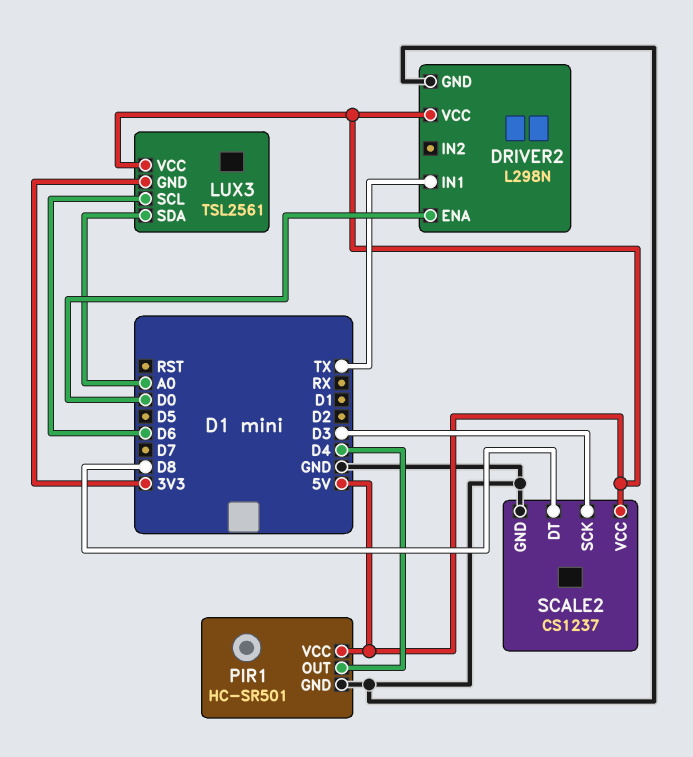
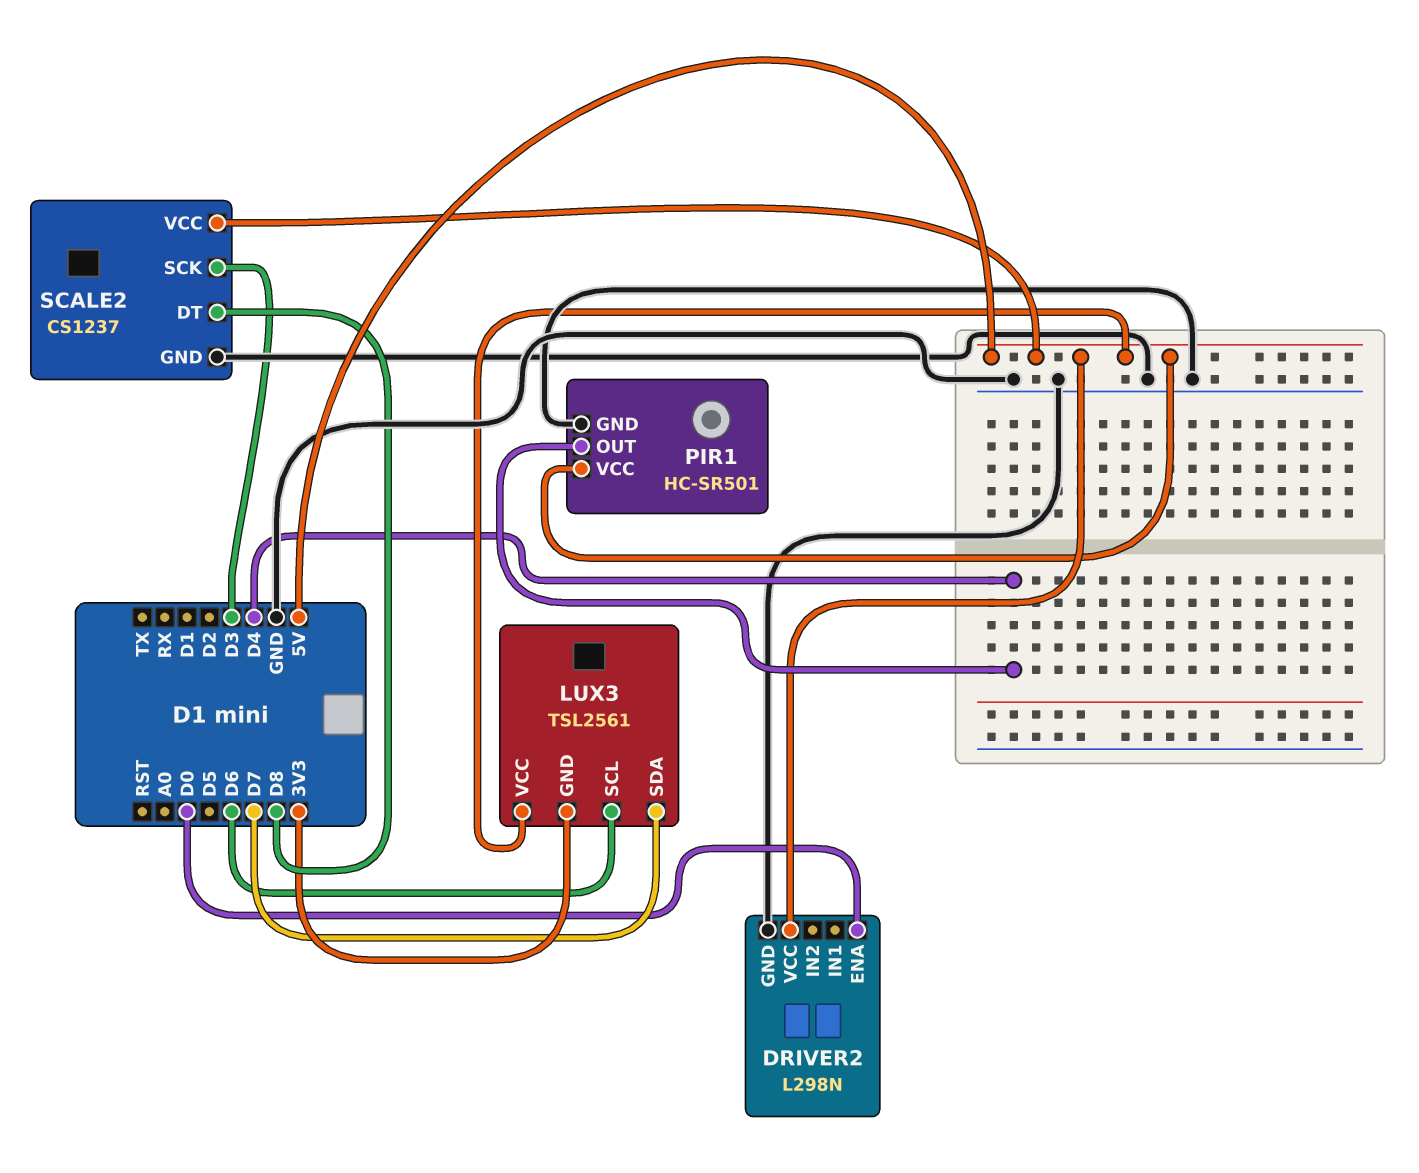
DRIVER2 pin IN1: TX -> none
LUX3 pin SDA: A0 -> D7

